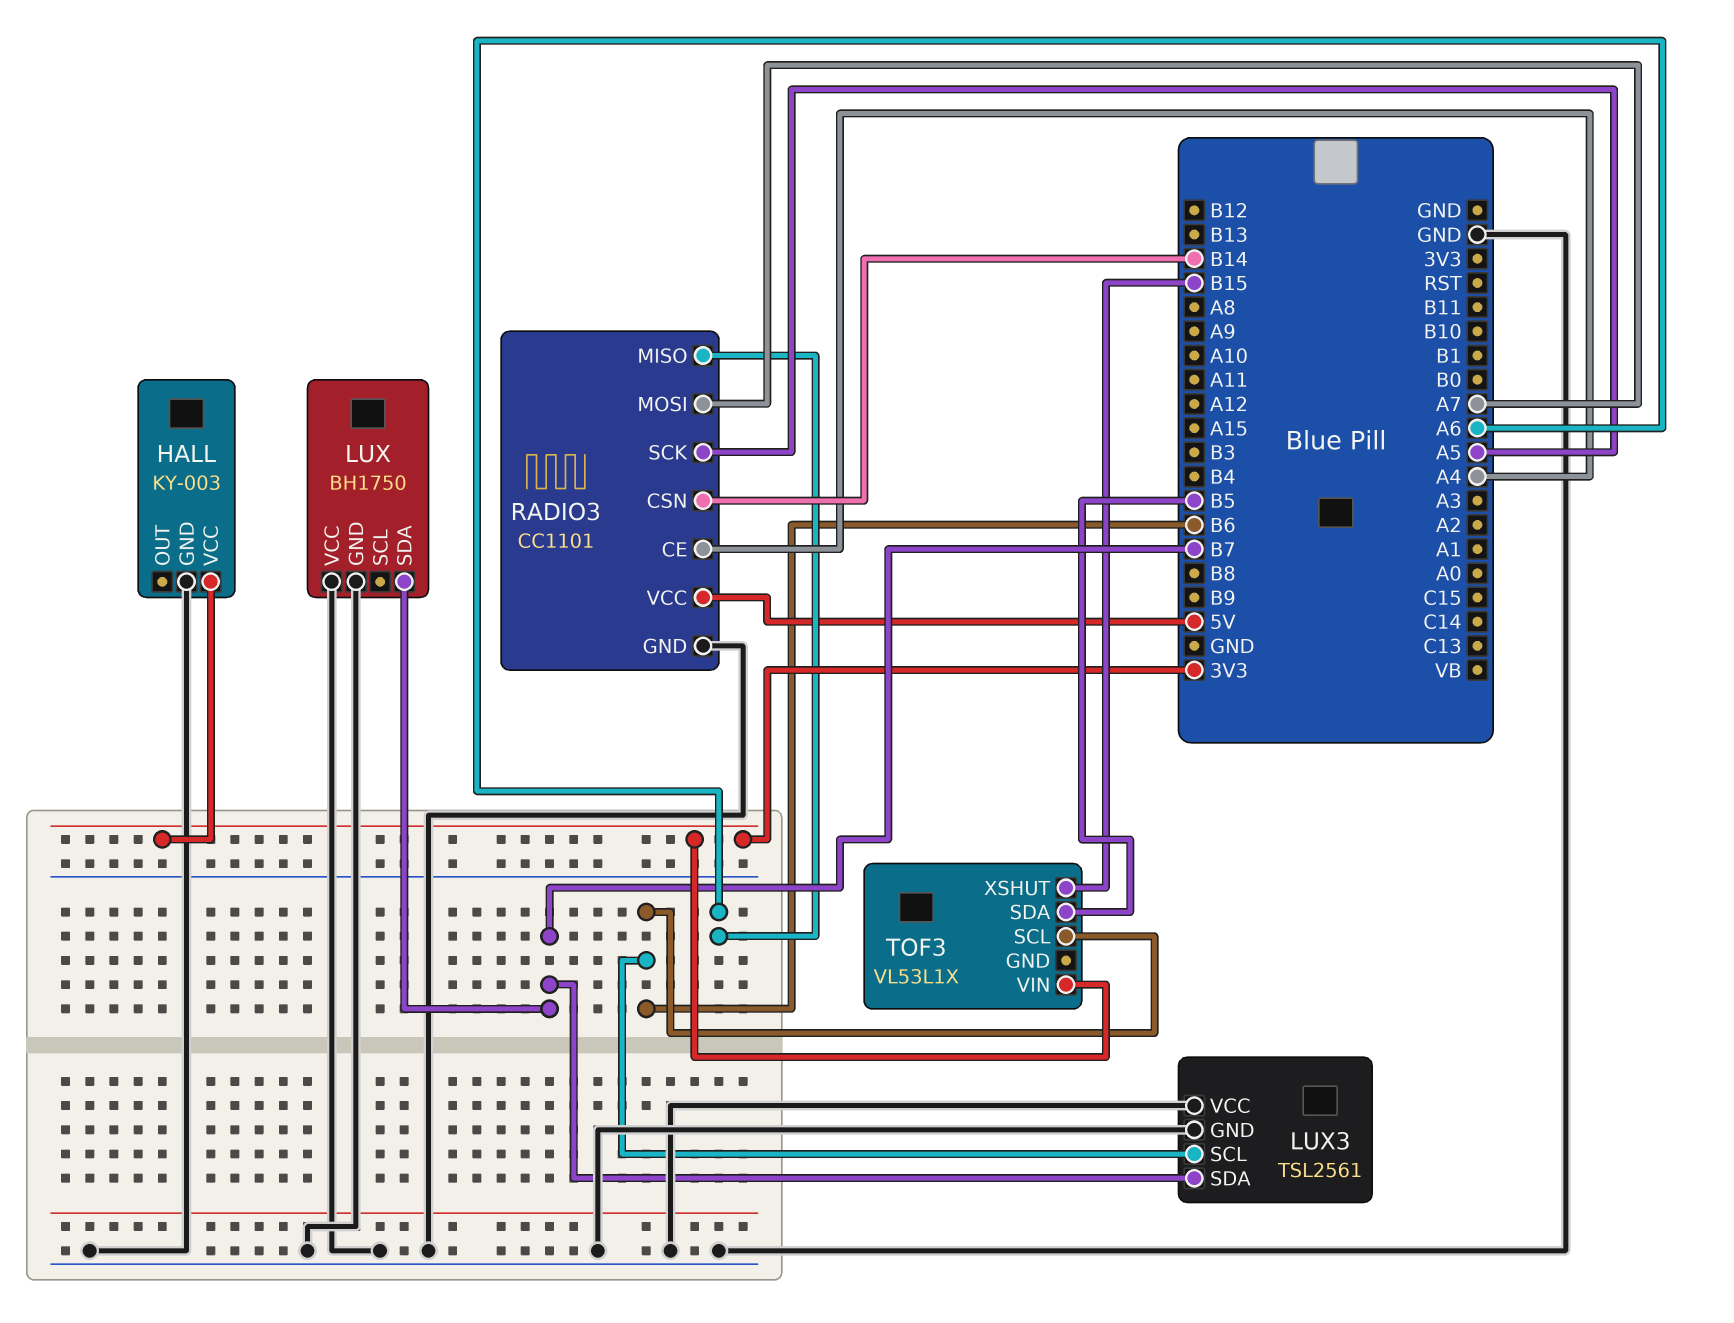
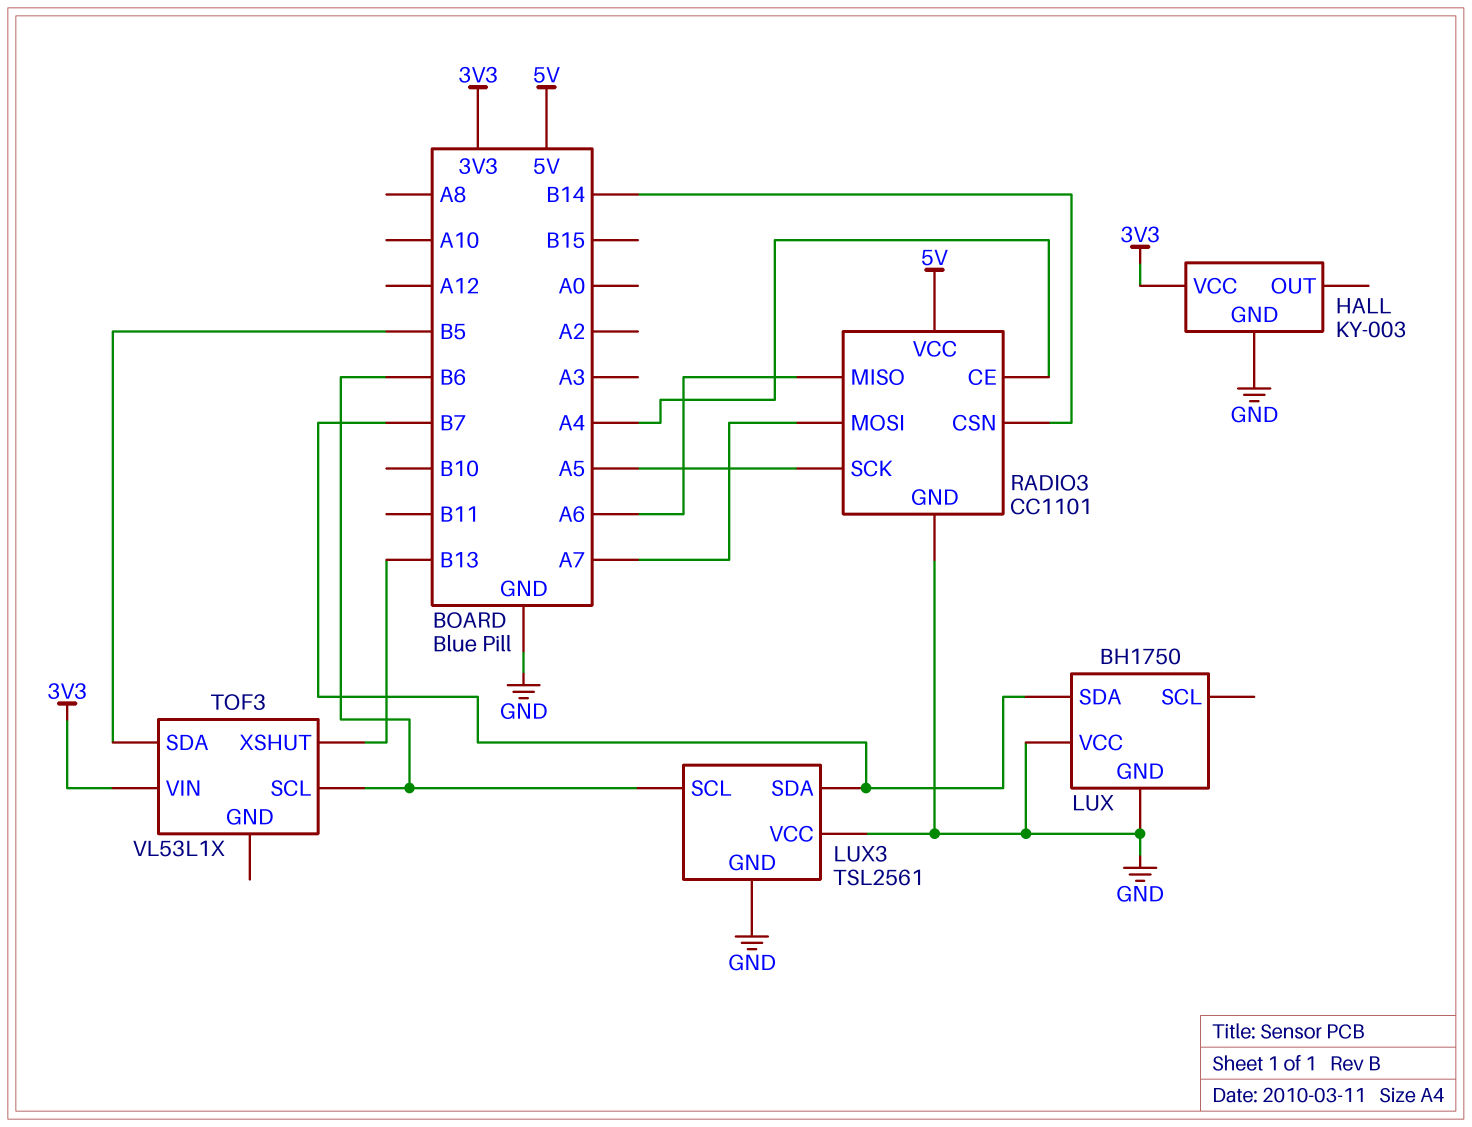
TOF3 pin XSHUT: B15 -> B13

